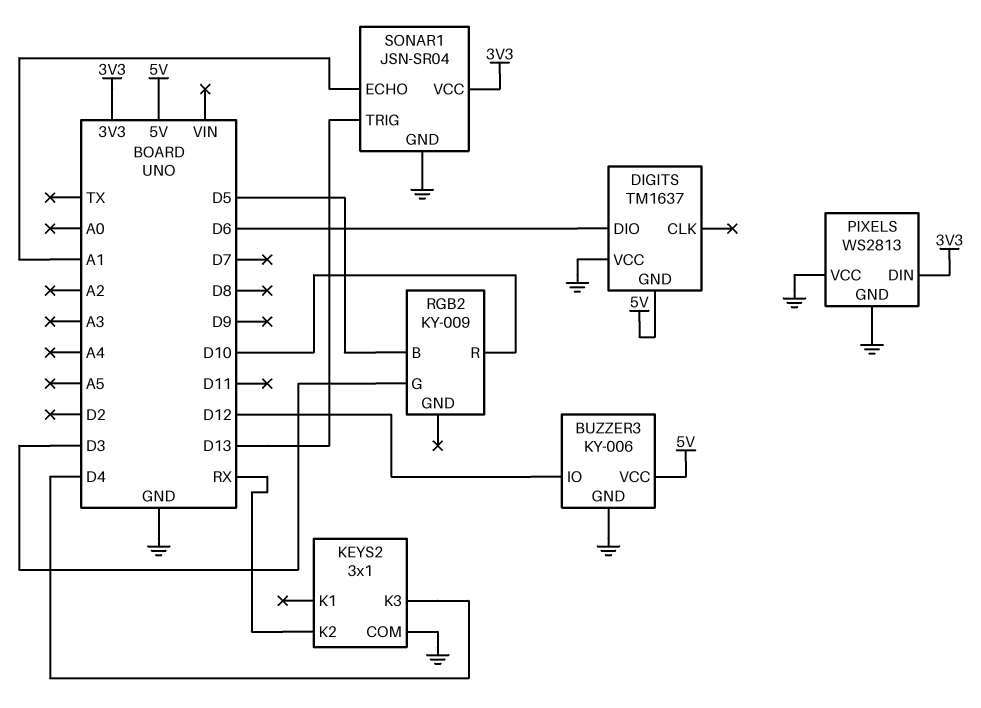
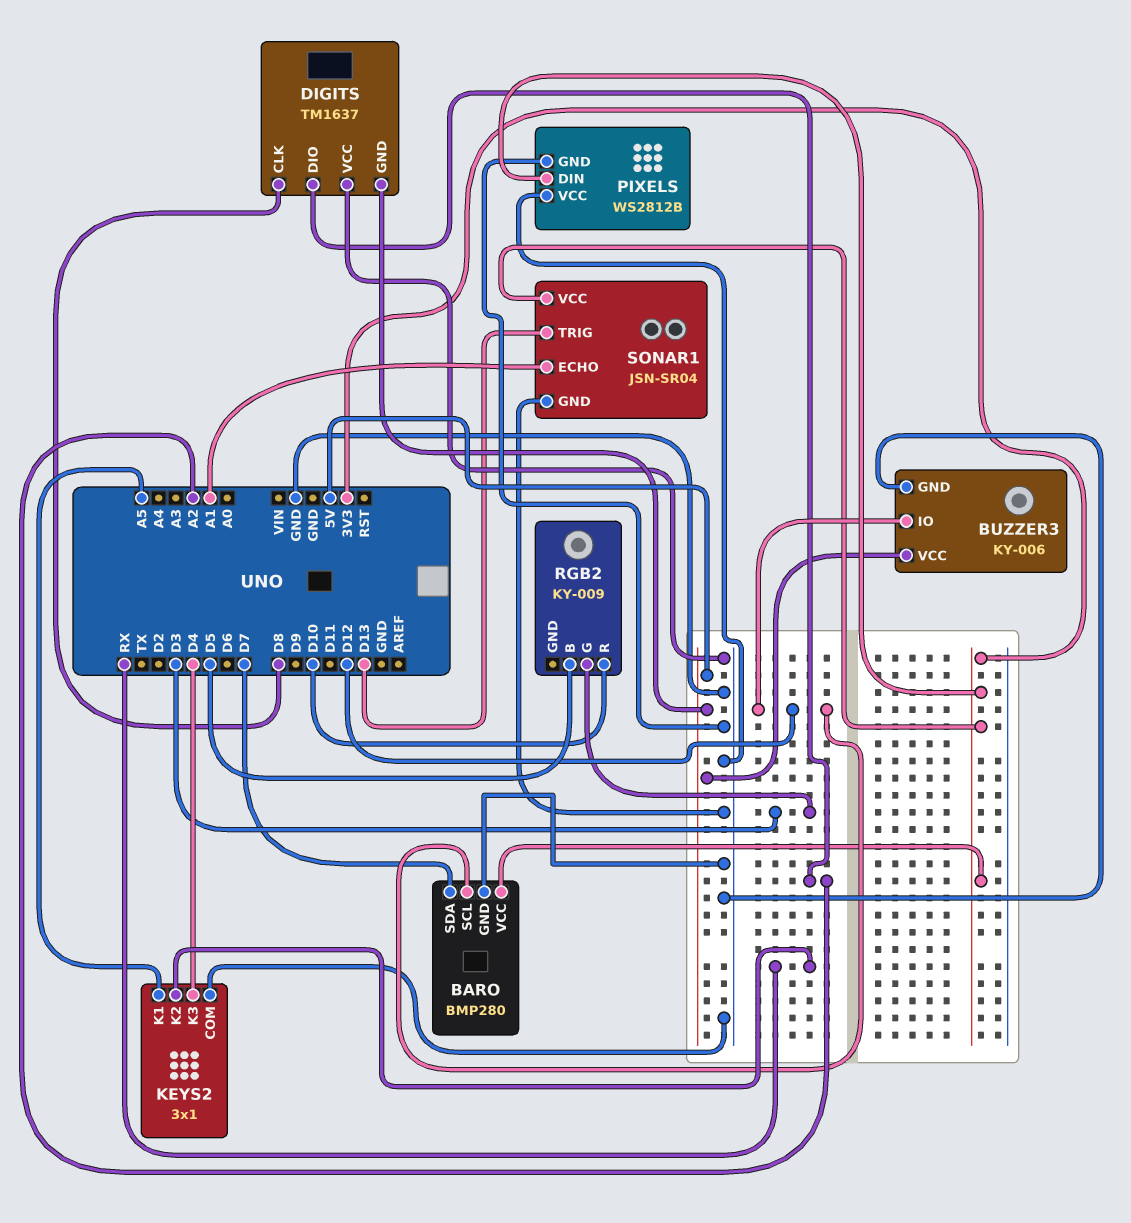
BARO: none -> BMP280
BARO pin GND: none -> GND
BARO pin SCL: none -> D12
BARO pin SDA: none -> D7
BARO pin VCC: none -> 3V3
DIGITS pin CLK: none -> D8
DIGITS pin DIO: D6 -> A2
KEYS2 pin K1: none -> A5
PIXELS: WS2813 -> WS2812B

